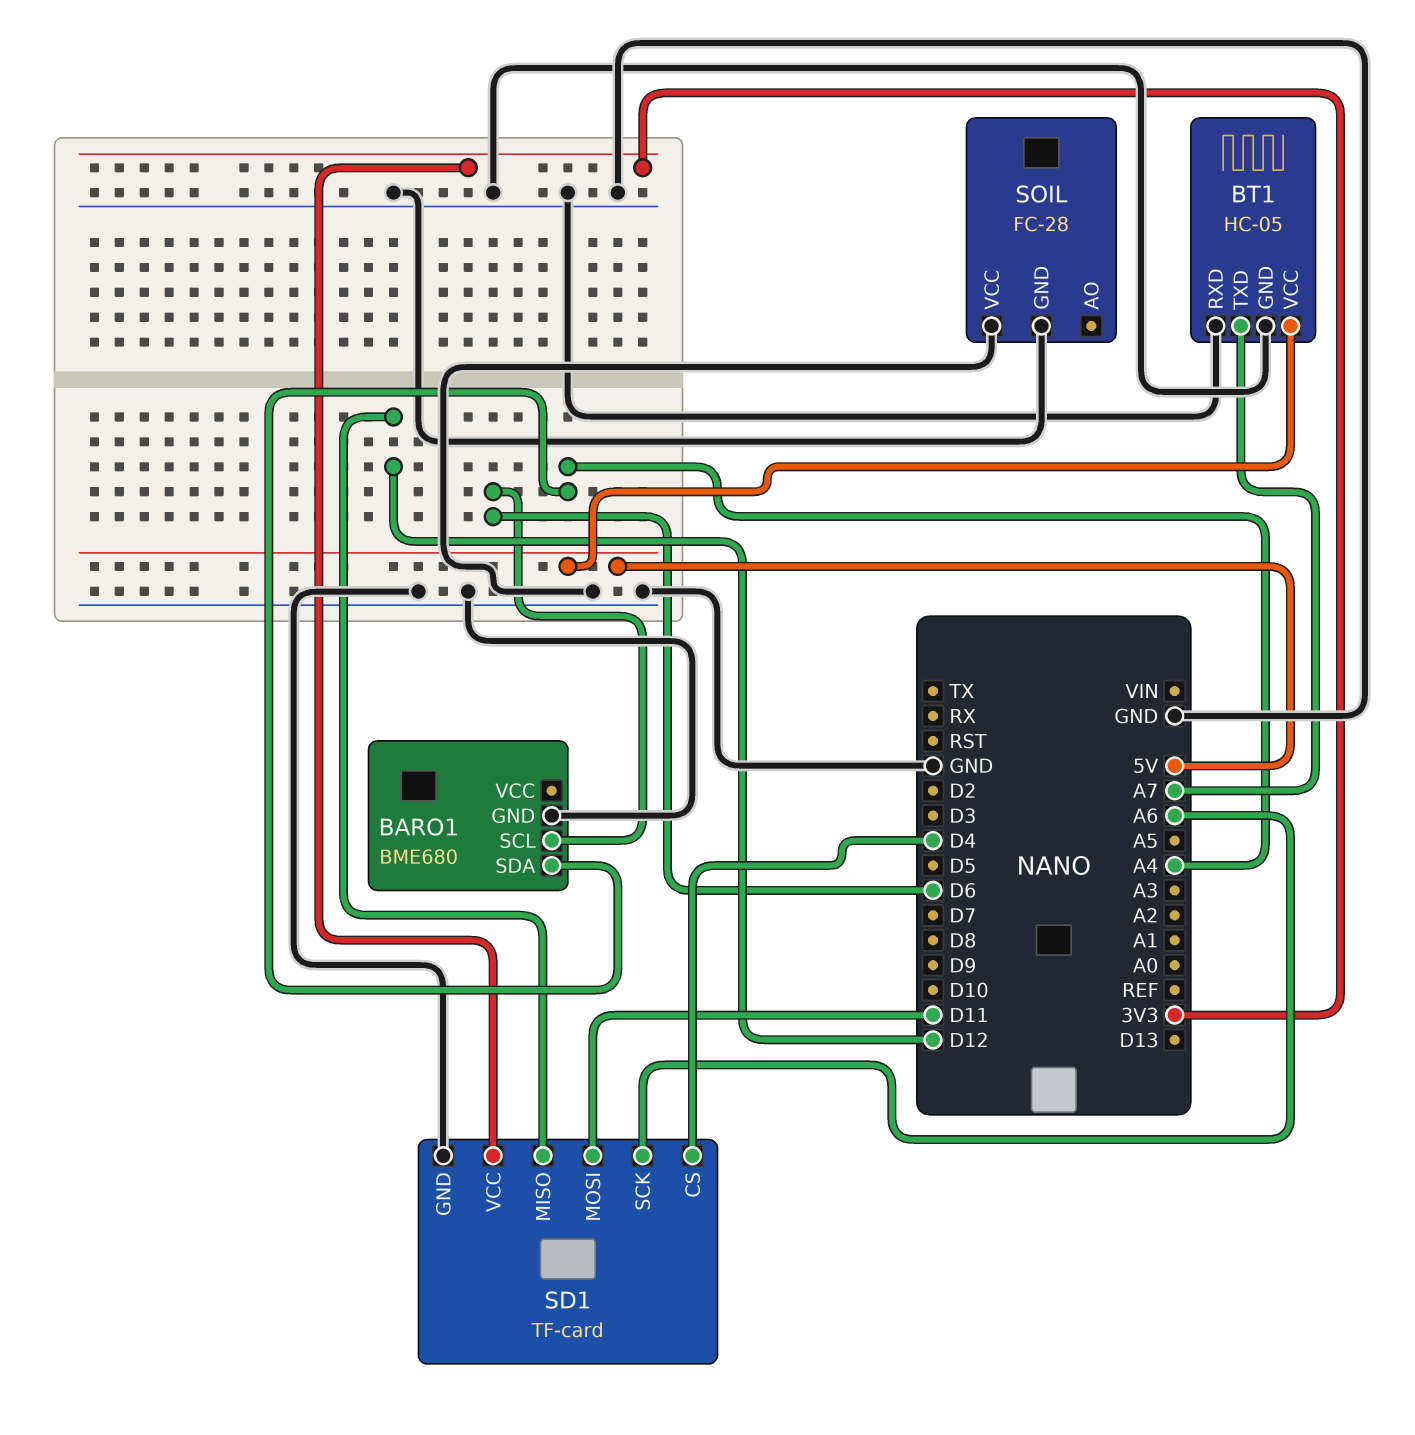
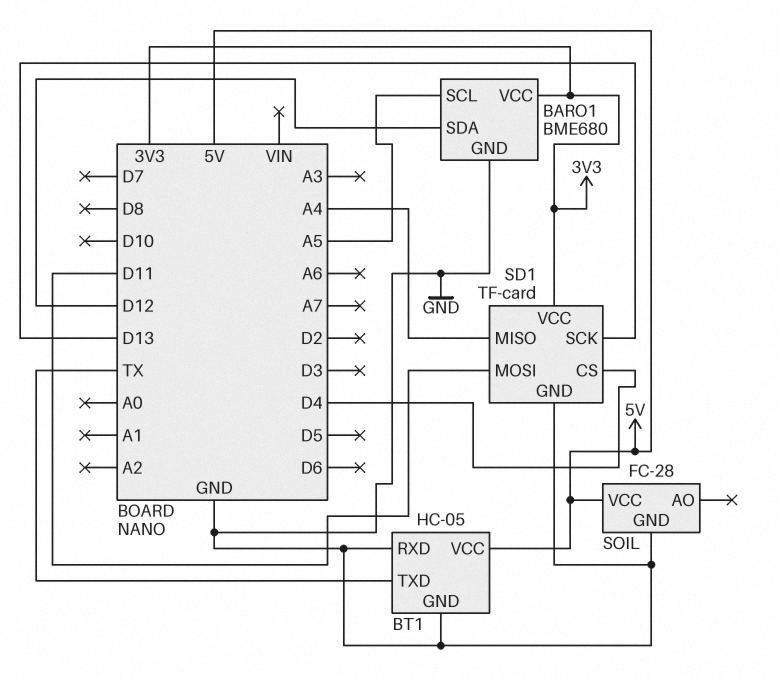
BARO1 pin SCL: D6 -> A5
BARO1 pin SDA: A4 -> D12
BARO1 pin VCC: none -> 3V3
BT1 pin TXD: A7 -> TX
SD1 pin MISO: D12 -> A4
SD1 pin SCK: A6 -> D13
SOIL pin VCC: GND -> 5V

